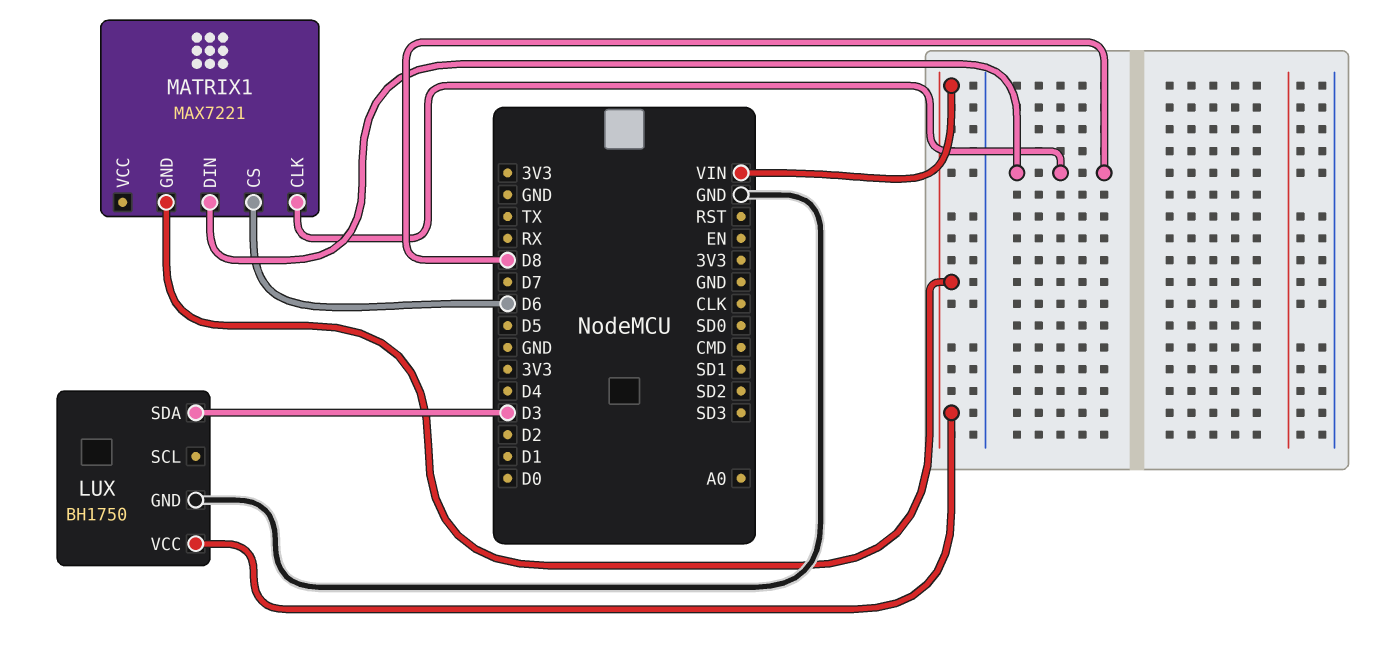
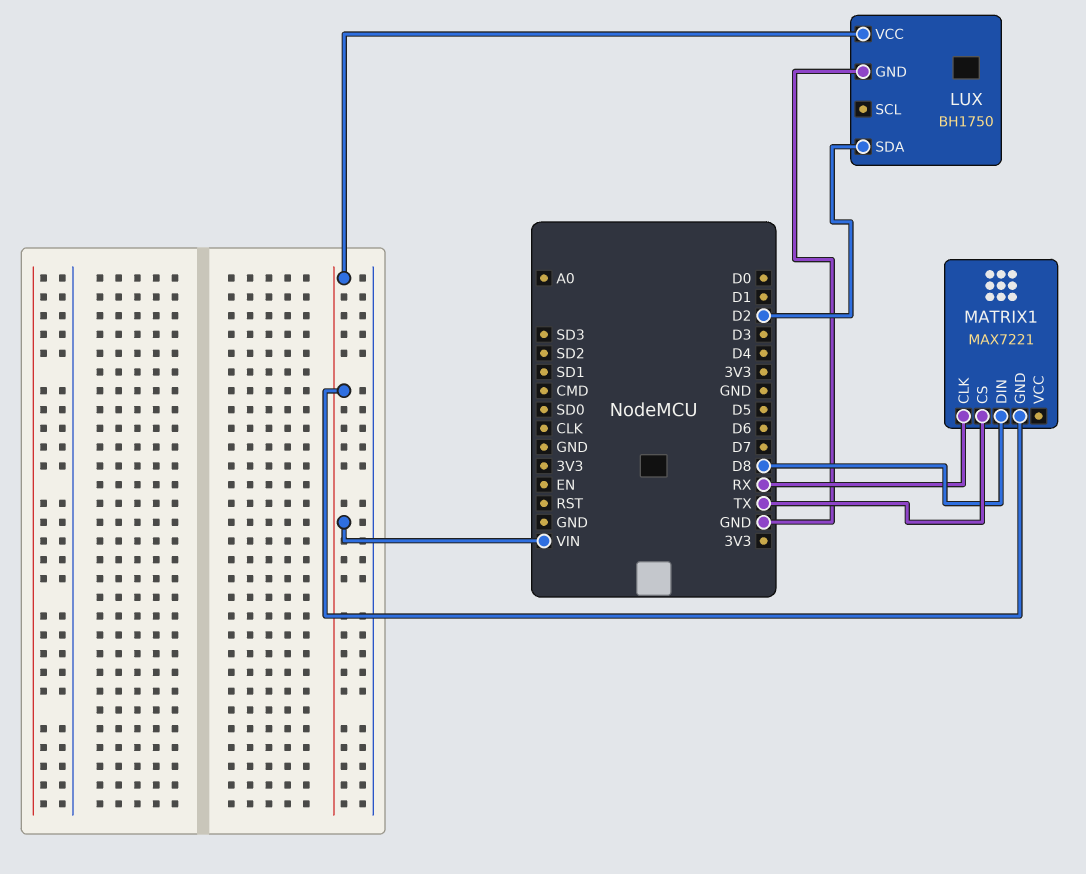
LUX pin SDA: D3 -> D2
MATRIX1 pin CLK: D8 -> RX
MATRIX1 pin CS: D6 -> TX

